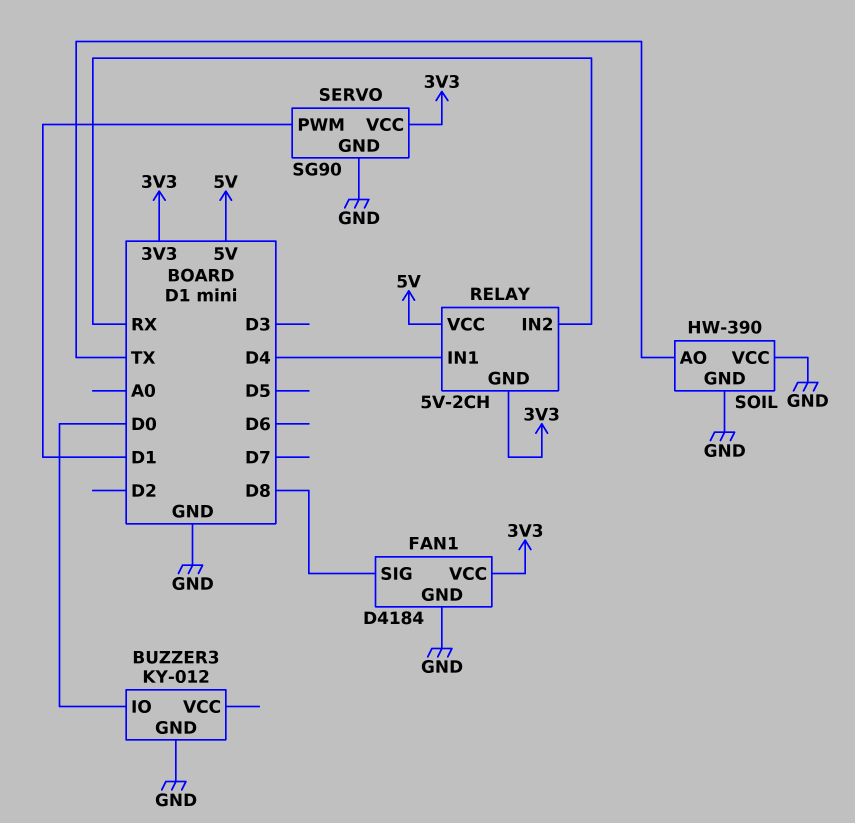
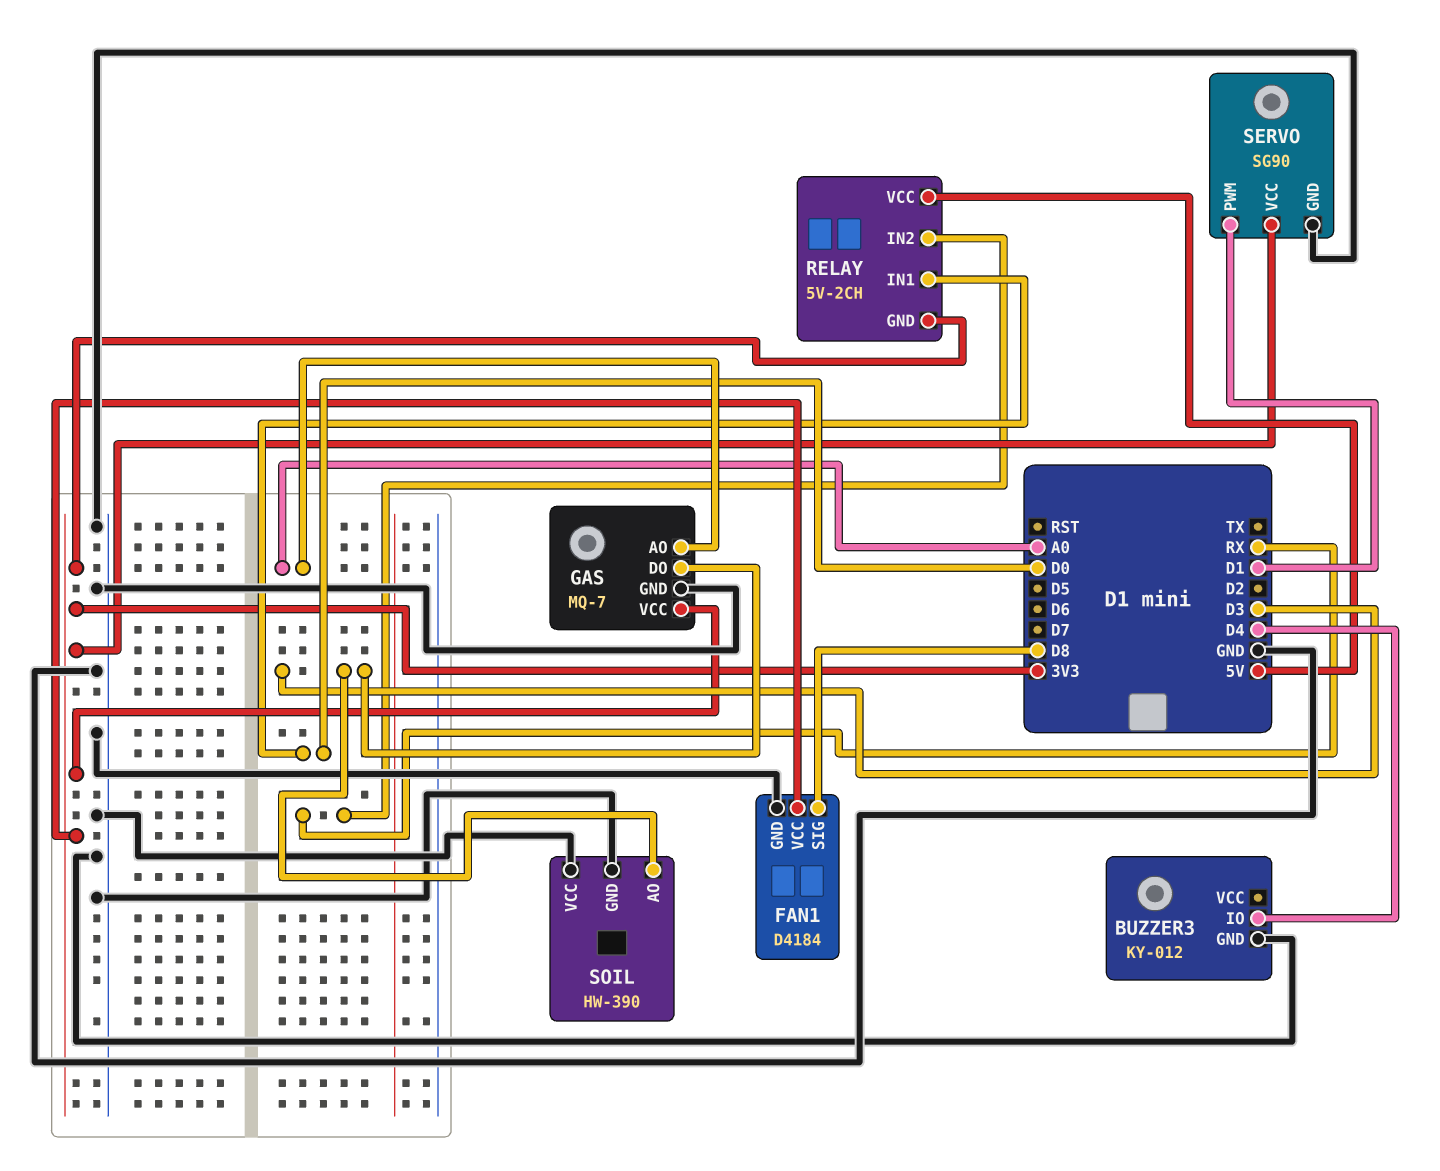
BUZZER3 pin IO: D0 -> D4
GAS: none -> MQ-7
GAS pin AO: none -> A0
GAS pin DO: none -> D3
GAS pin GND: none -> GND
GAS pin VCC: none -> 3V3
RELAY pin IN1: D4 -> D0
SOIL pin AO: TX -> D3

